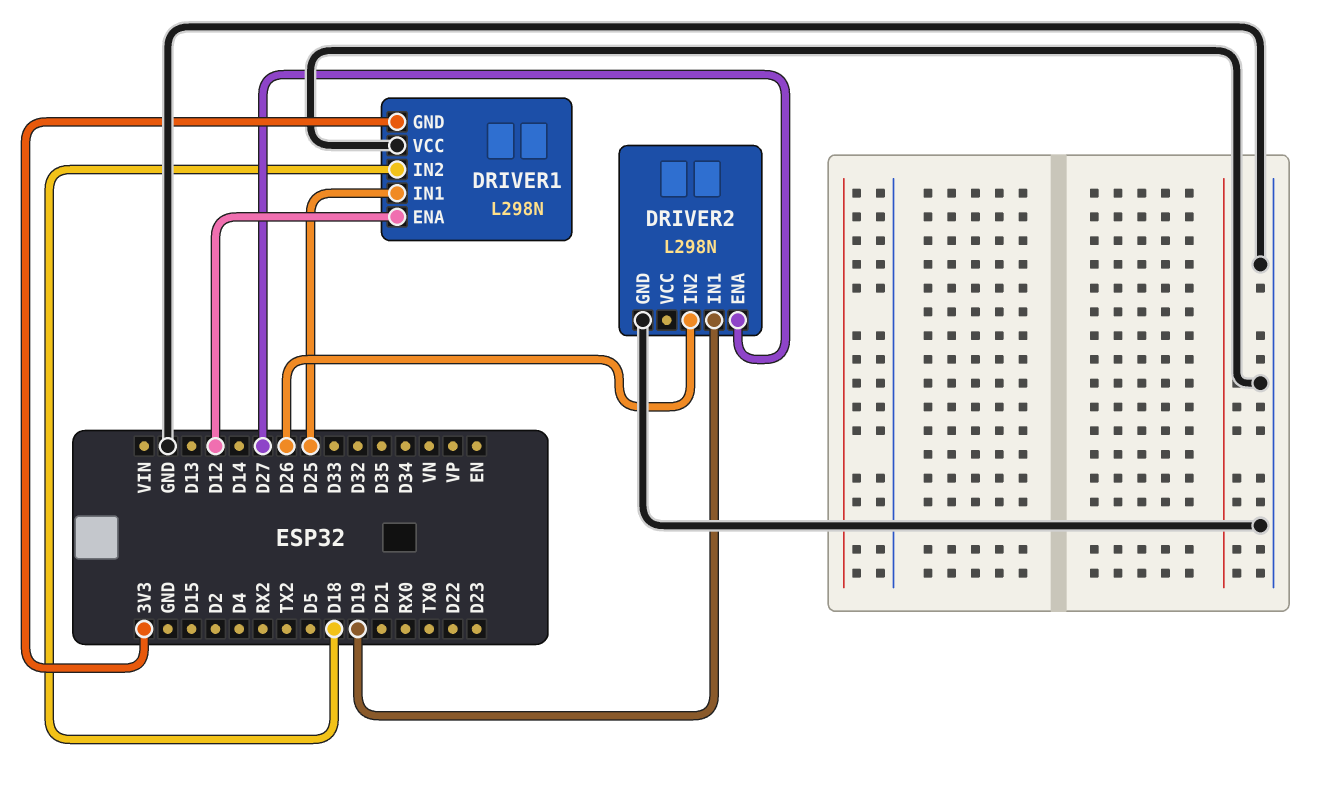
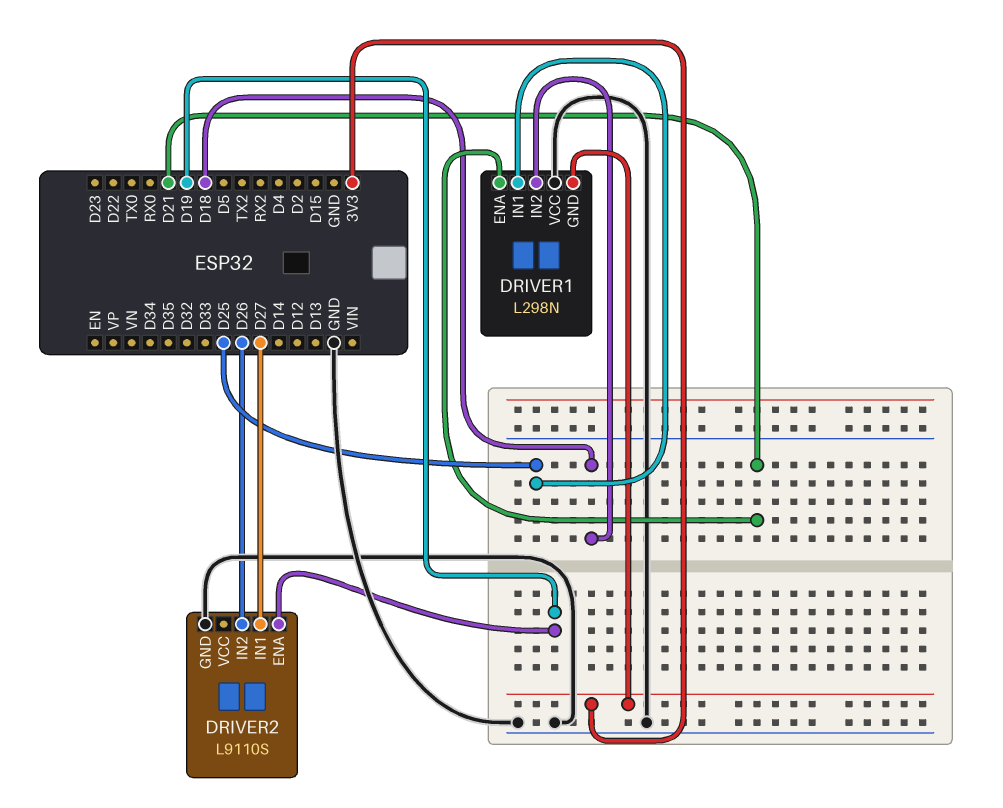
DRIVER1 pin ENA: D12 -> D21
DRIVER2: L298N -> L9110S
DRIVER2 pin ENA: D27 -> D19
DRIVER2 pin IN1: D19 -> D27

